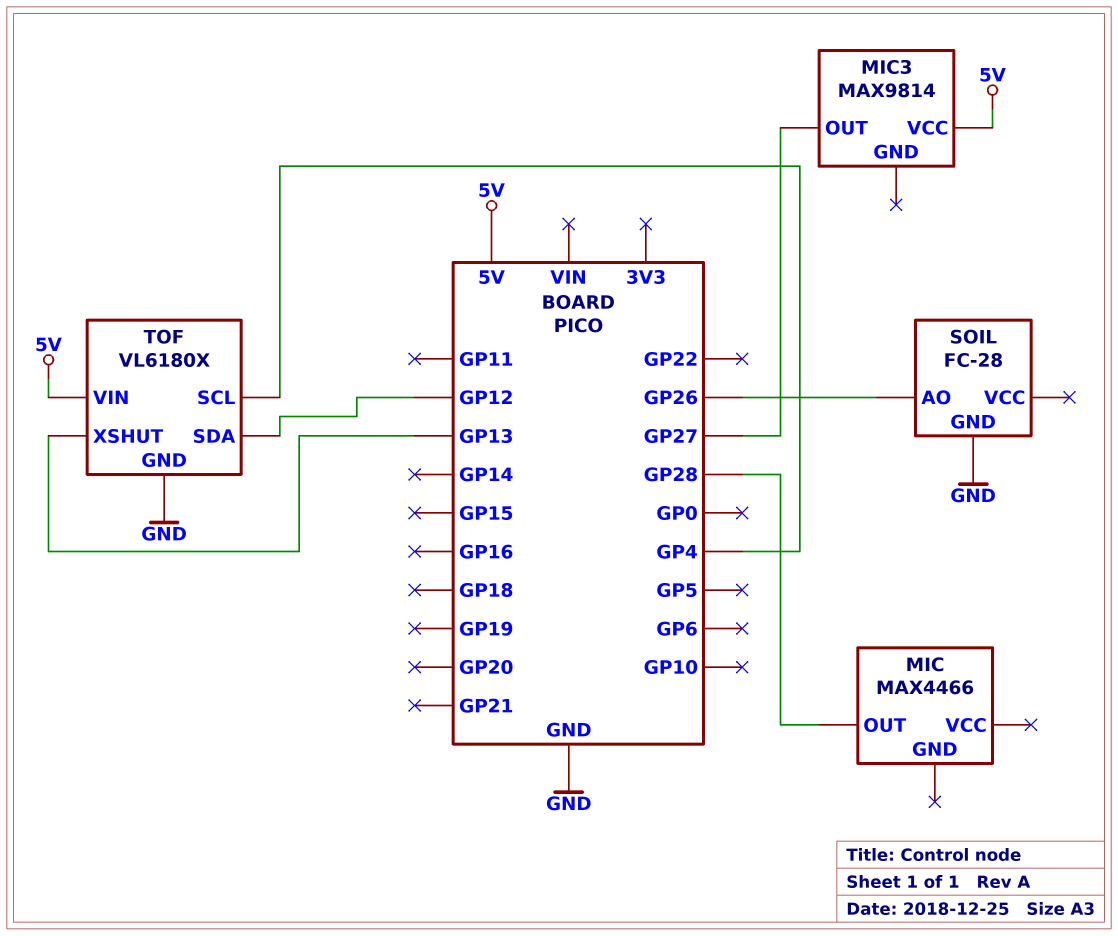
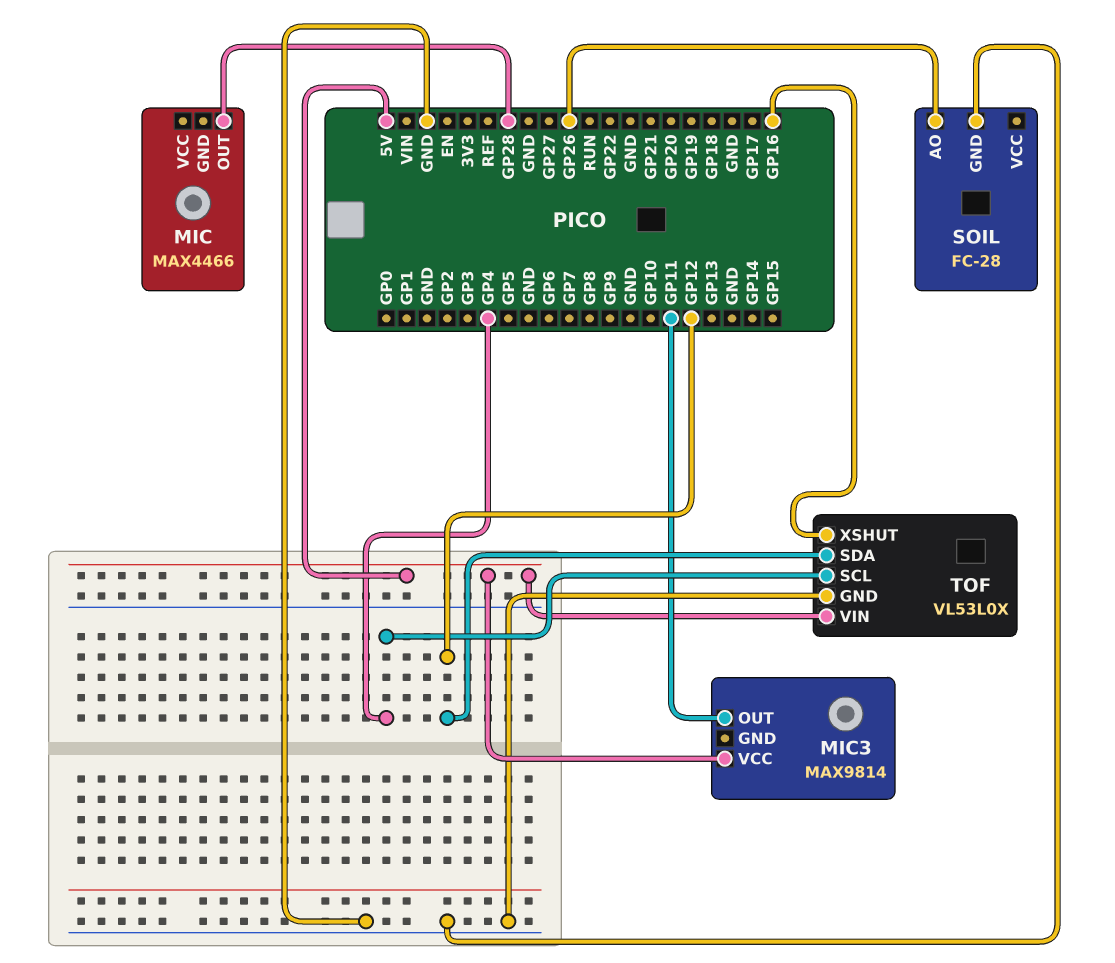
MIC3 pin OUT: GP27 -> GP11
TOF: VL6180X -> VL53L0X
TOF pin XSHUT: GP13 -> GP16

